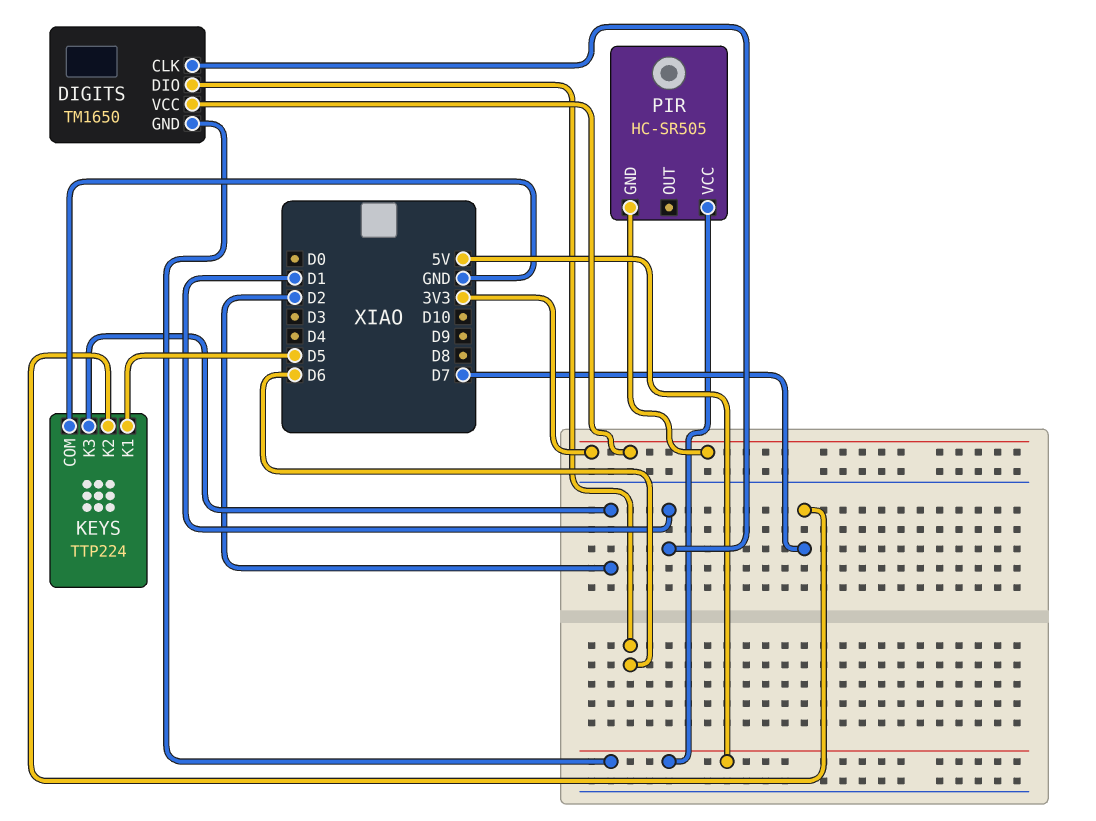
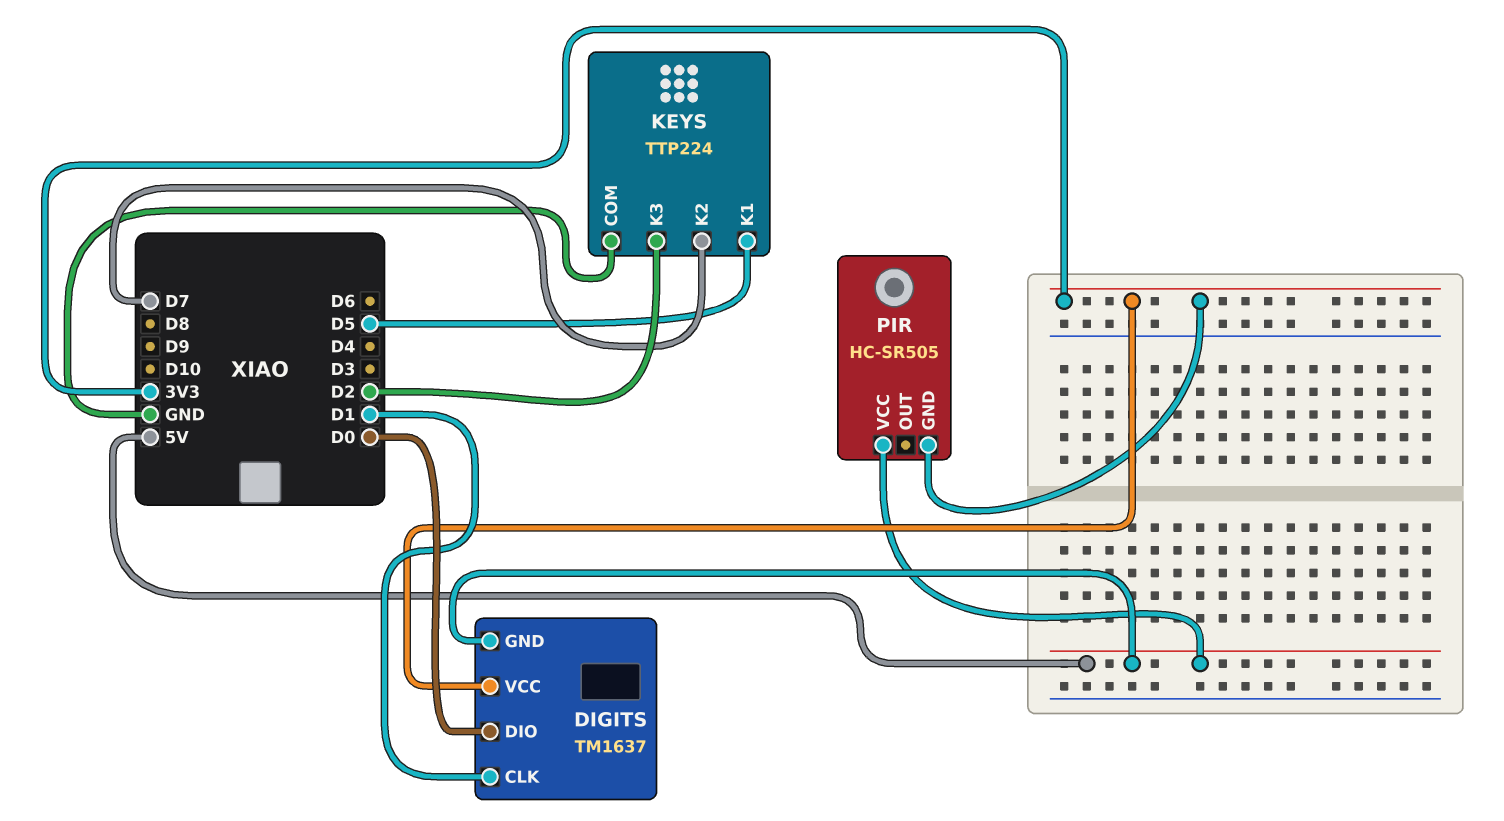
DIGITS: TM1650 -> TM1637
DIGITS pin DIO: D6 -> D0

